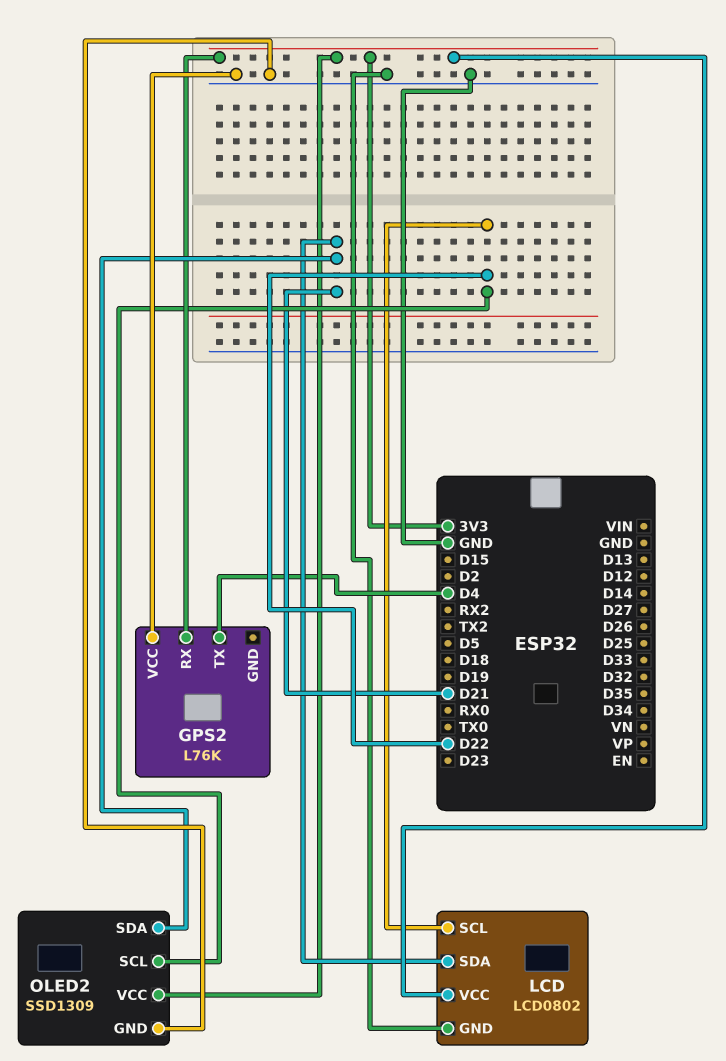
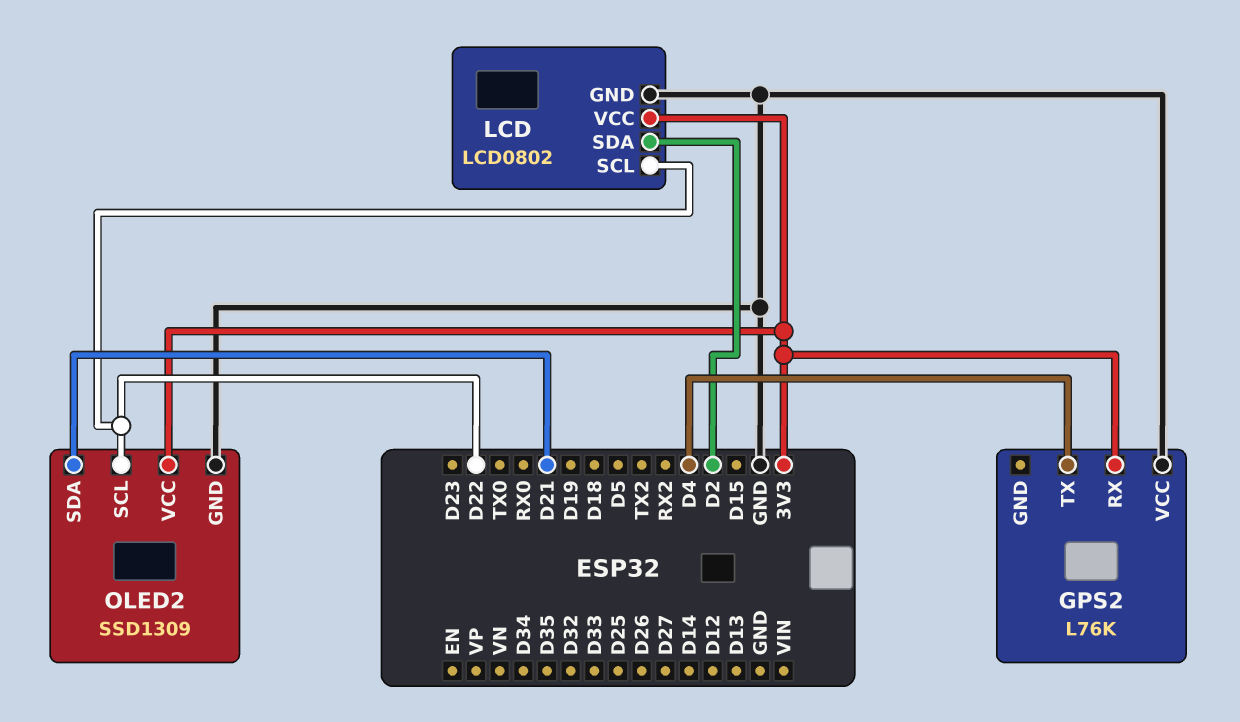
LCD pin SDA: D21 -> D2

